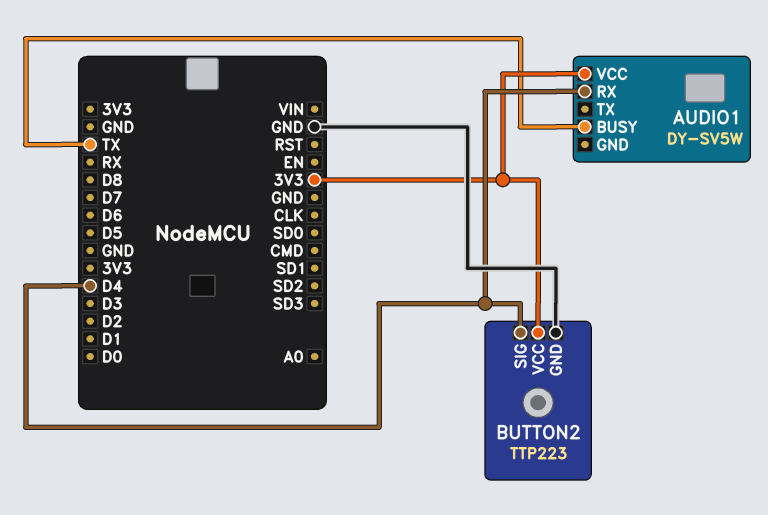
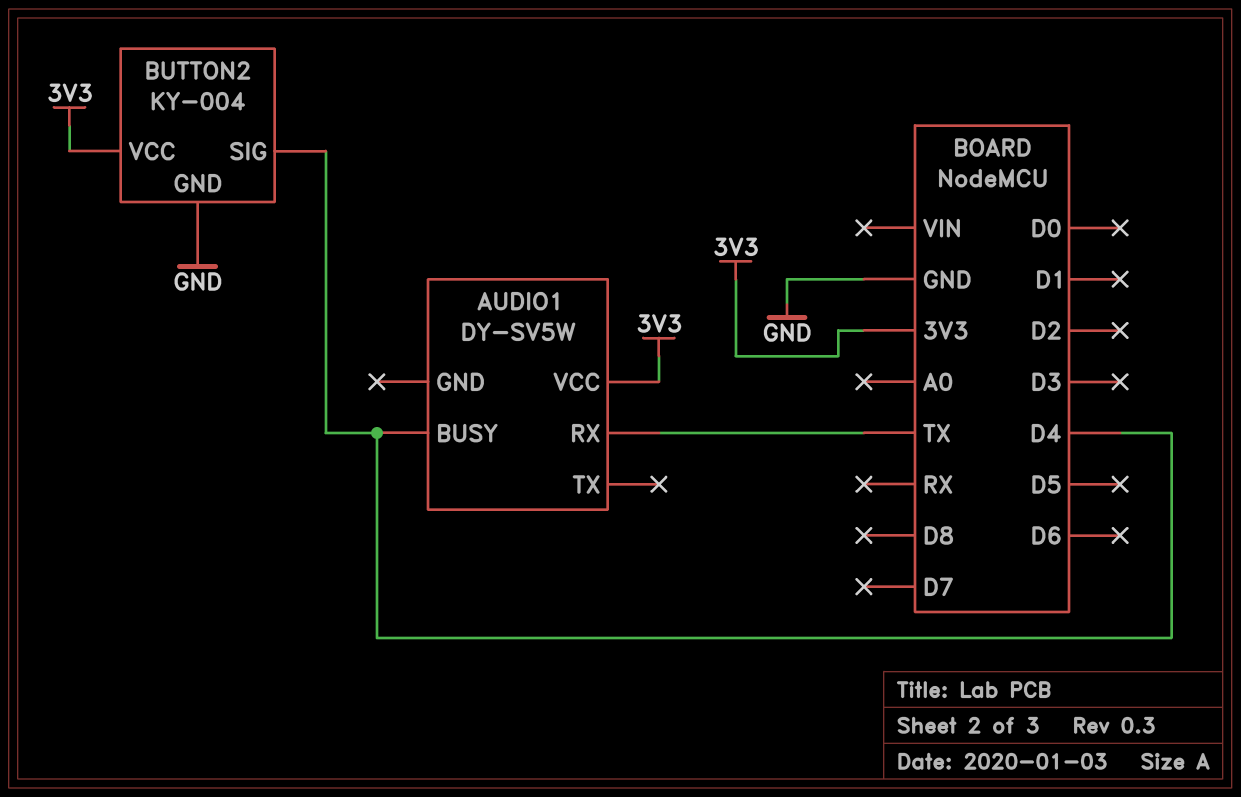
AUDIO1 pin BUSY: TX -> D4
AUDIO1 pin RX: D4 -> TX
BUTTON2: TTP223 -> KY-004

